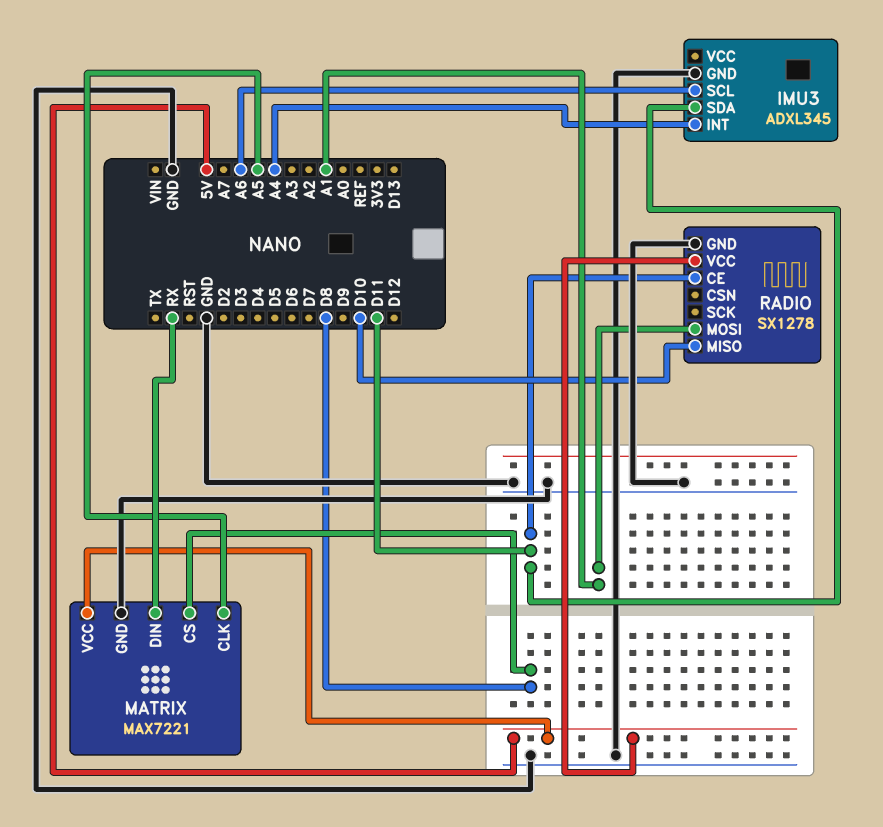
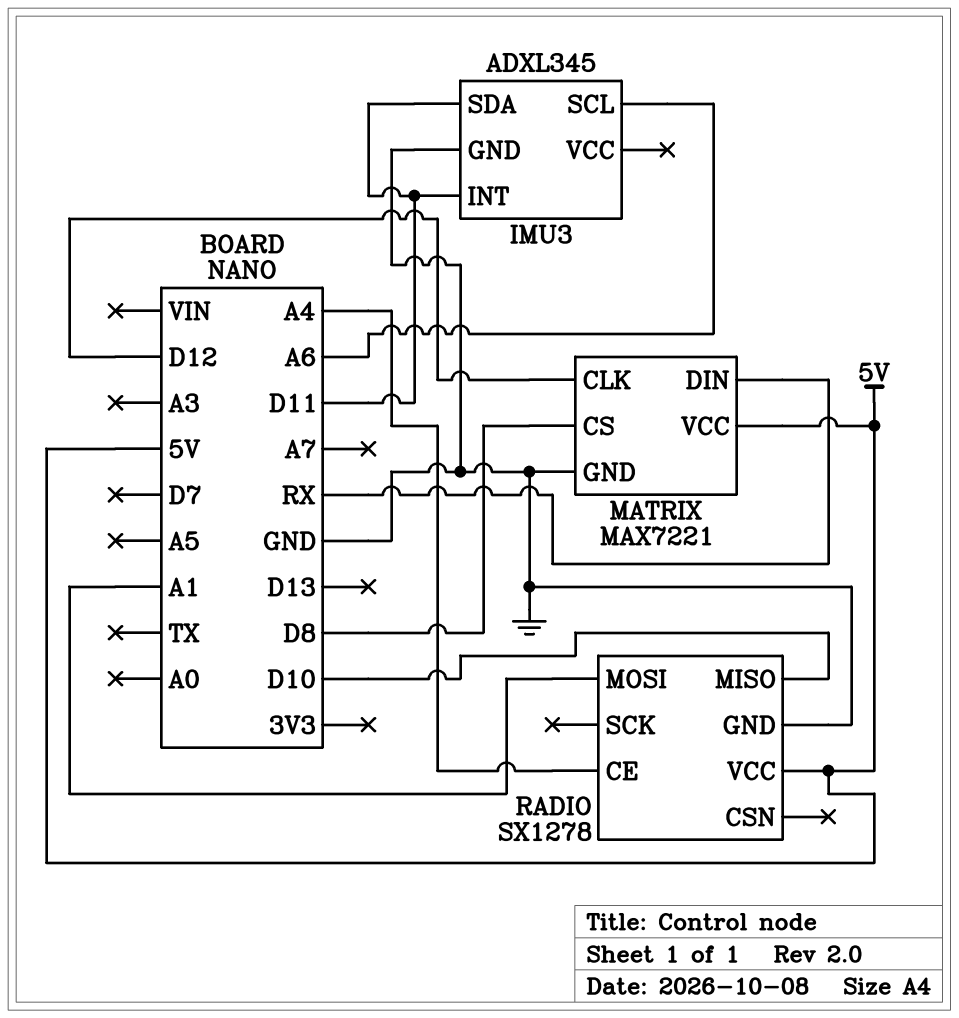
IMU3 pin INT: A4 -> D11
MATRIX pin CLK: A5 -> D12
RADIO pin CE: D11 -> A4

